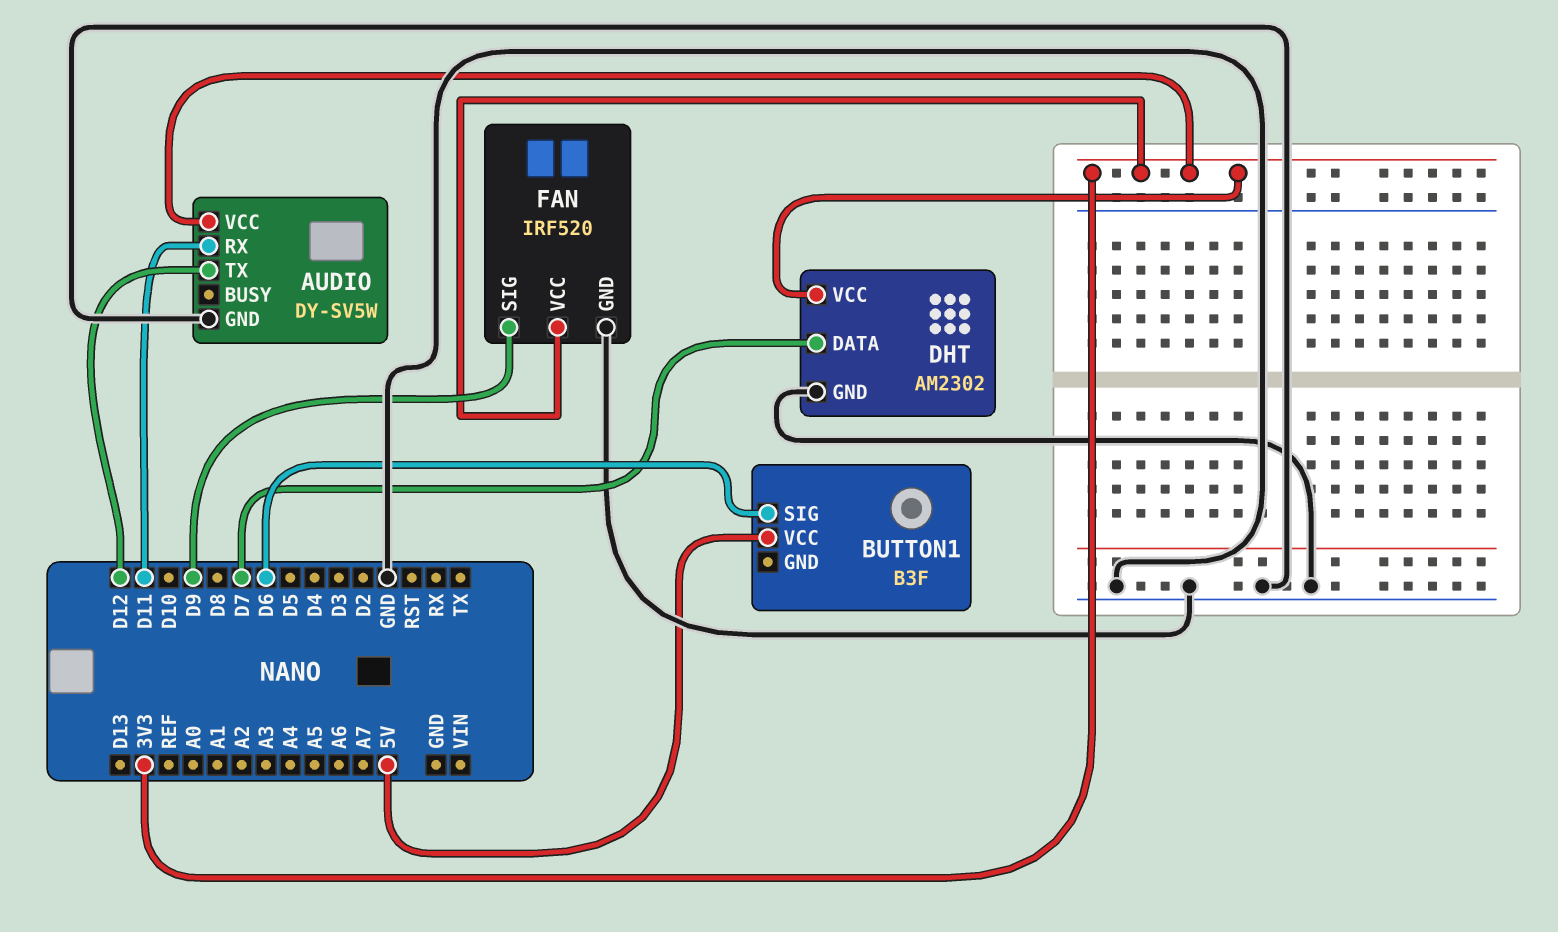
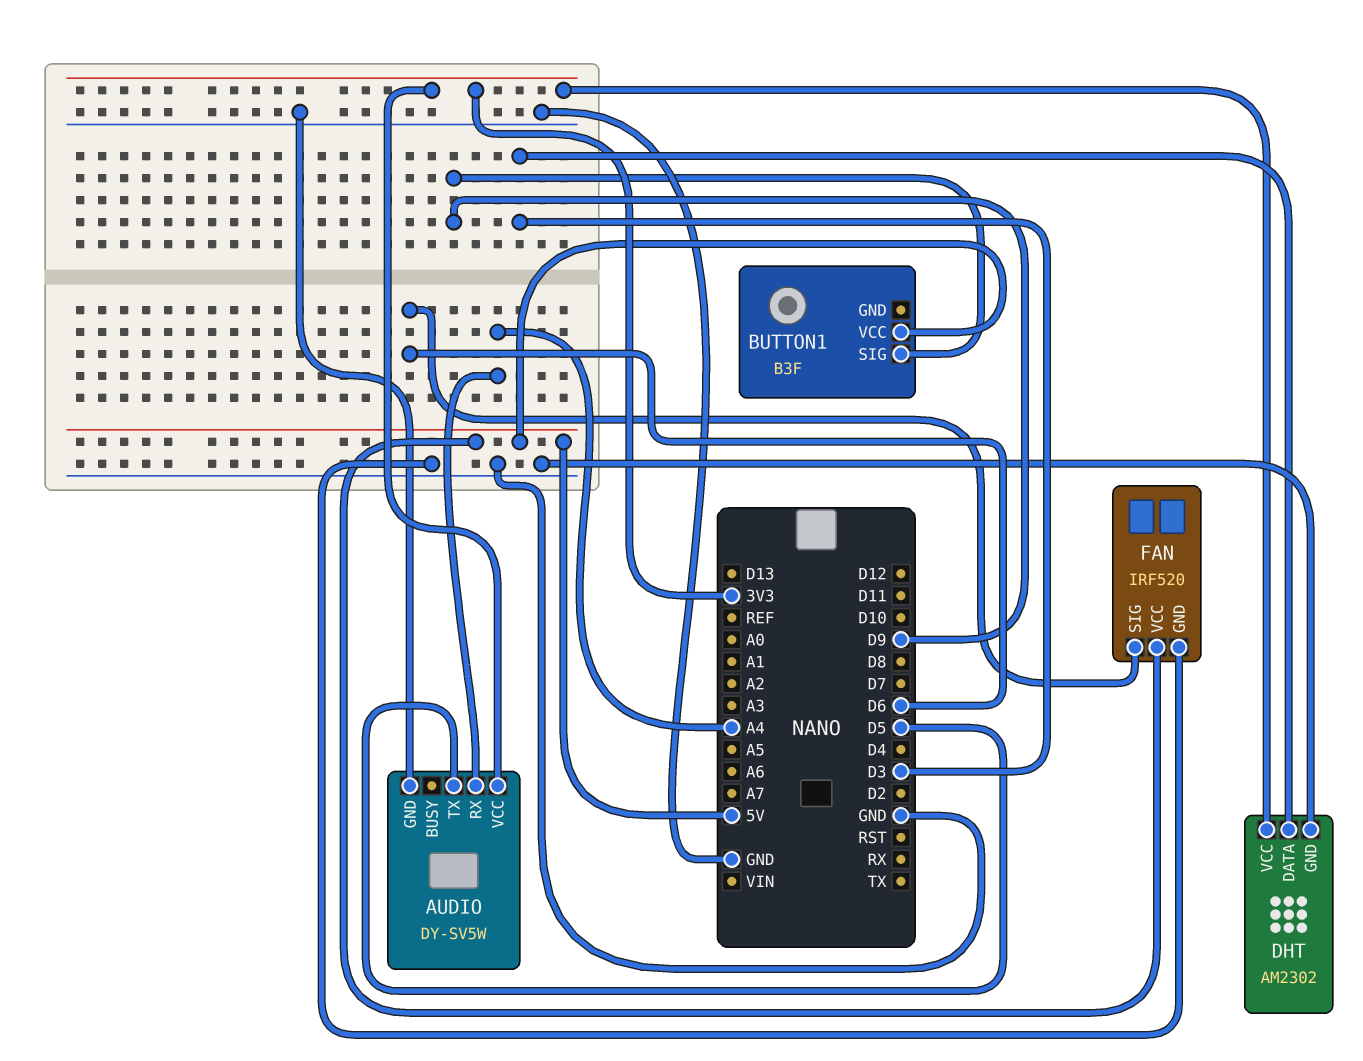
AUDIO pin RX: D11 -> A4
AUDIO pin TX: D12 -> D5
BUTTON1 pin SIG: D6 -> D9
DHT pin DATA: D7 -> D3
FAN pin SIG: D9 -> D6
FAN pin VCC: 3V3 -> 5V

